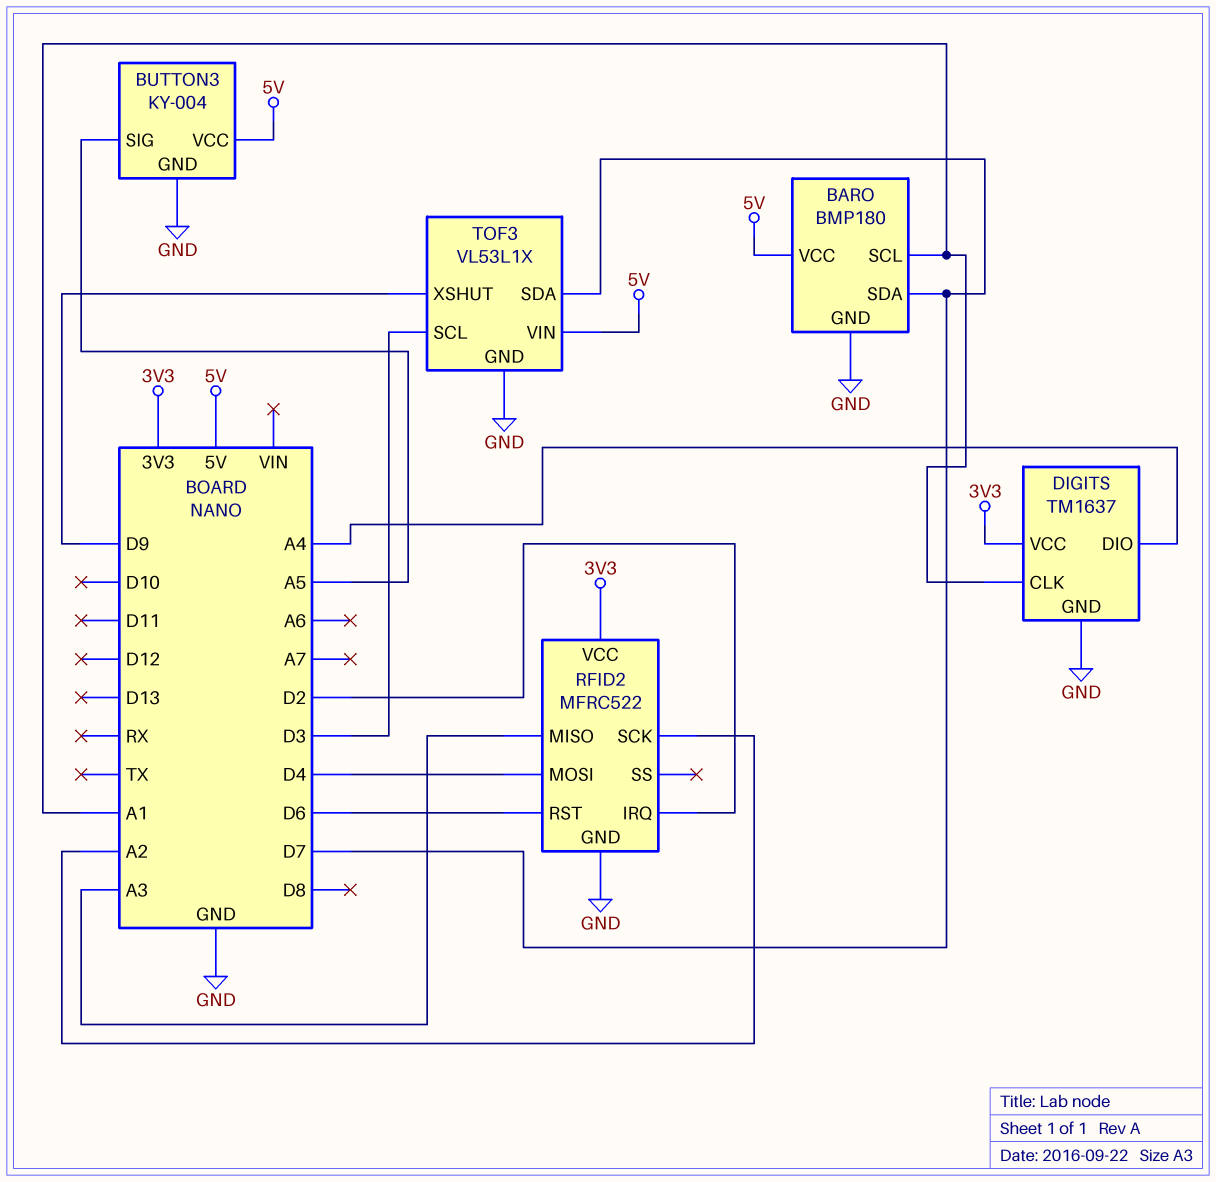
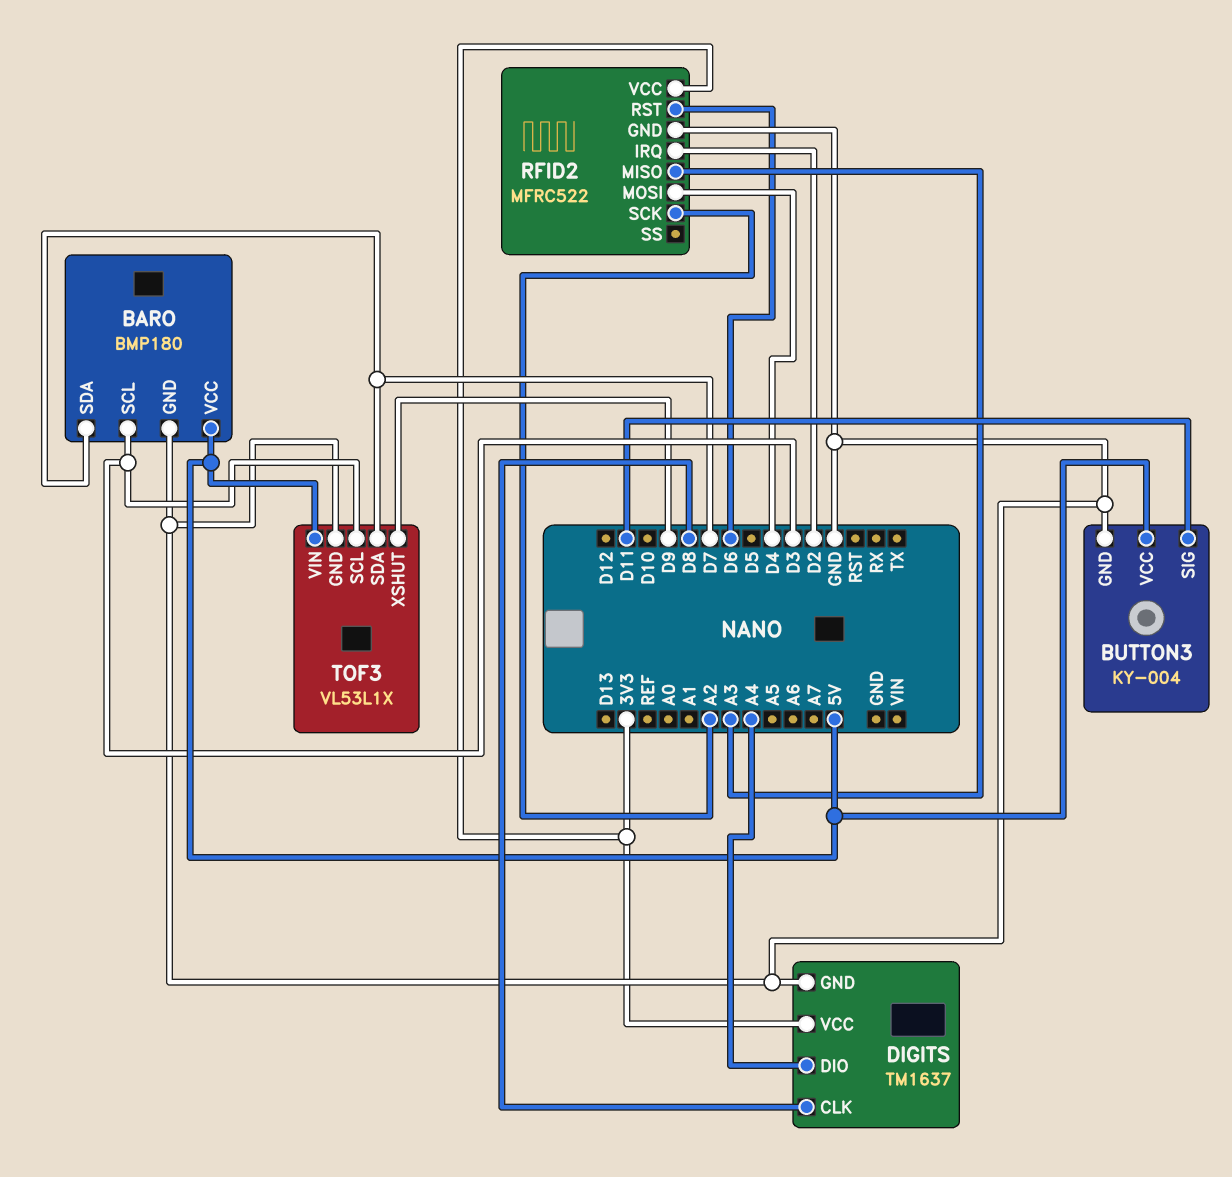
BARO pin SCL: A1 -> D3
BUTTON3 pin SIG: A5 -> D11
DIGITS pin CLK: A1 -> D8

